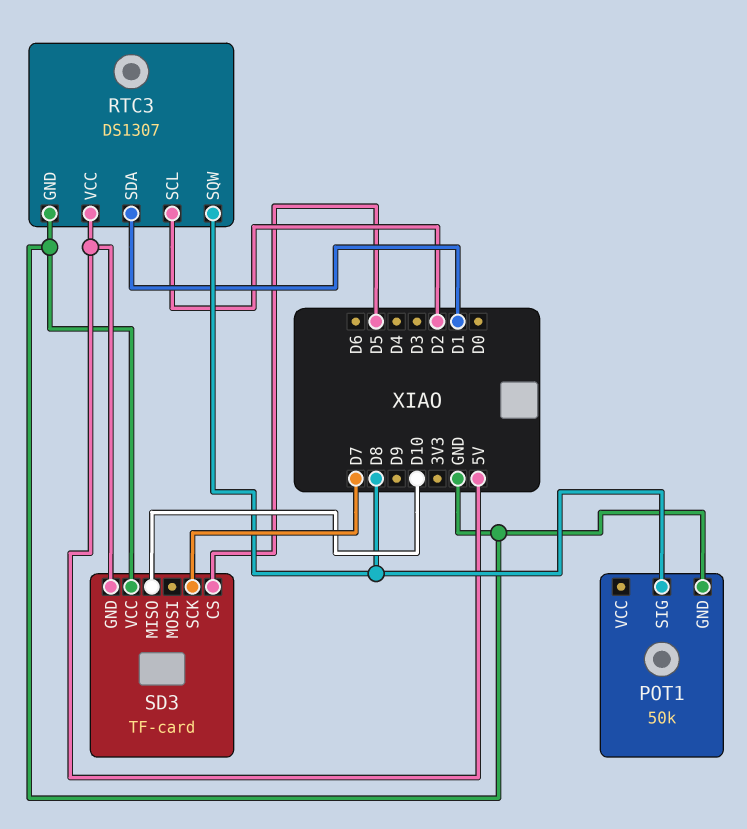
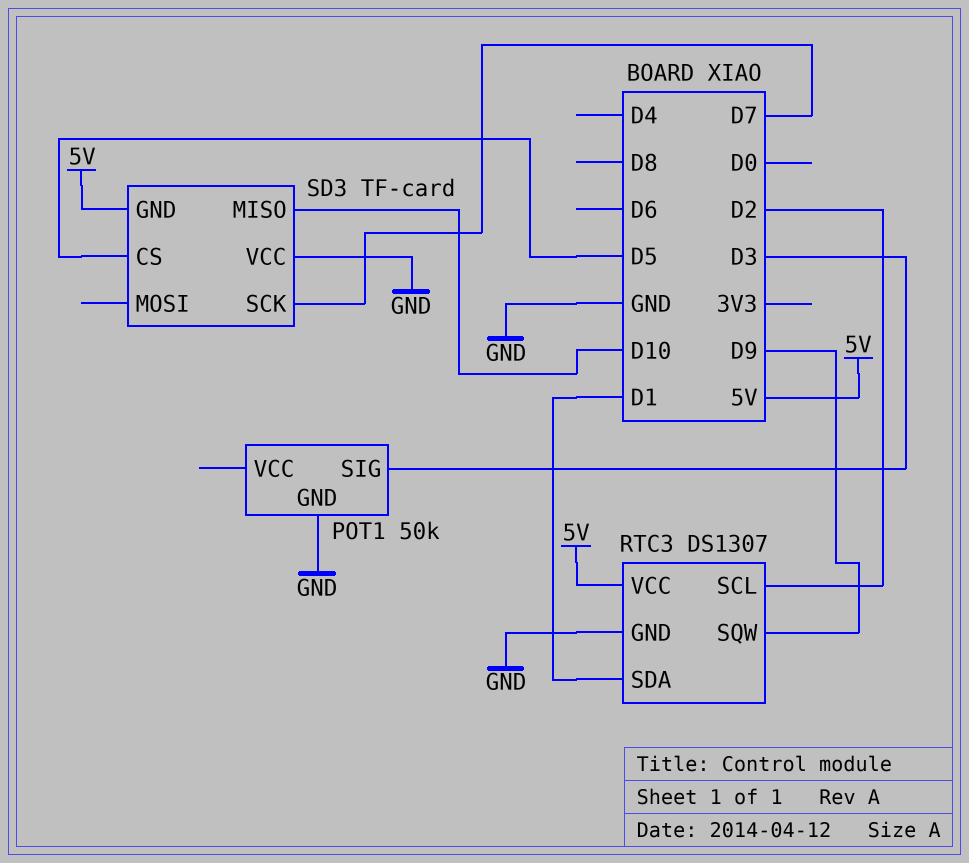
POT1 pin SIG: D8 -> D3
RTC3 pin SQW: D8 -> D9

